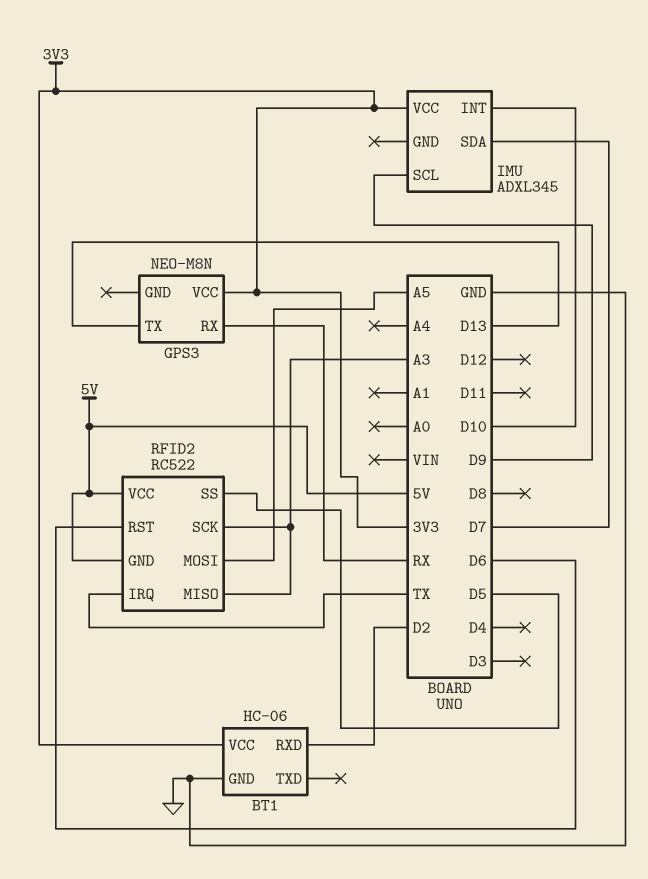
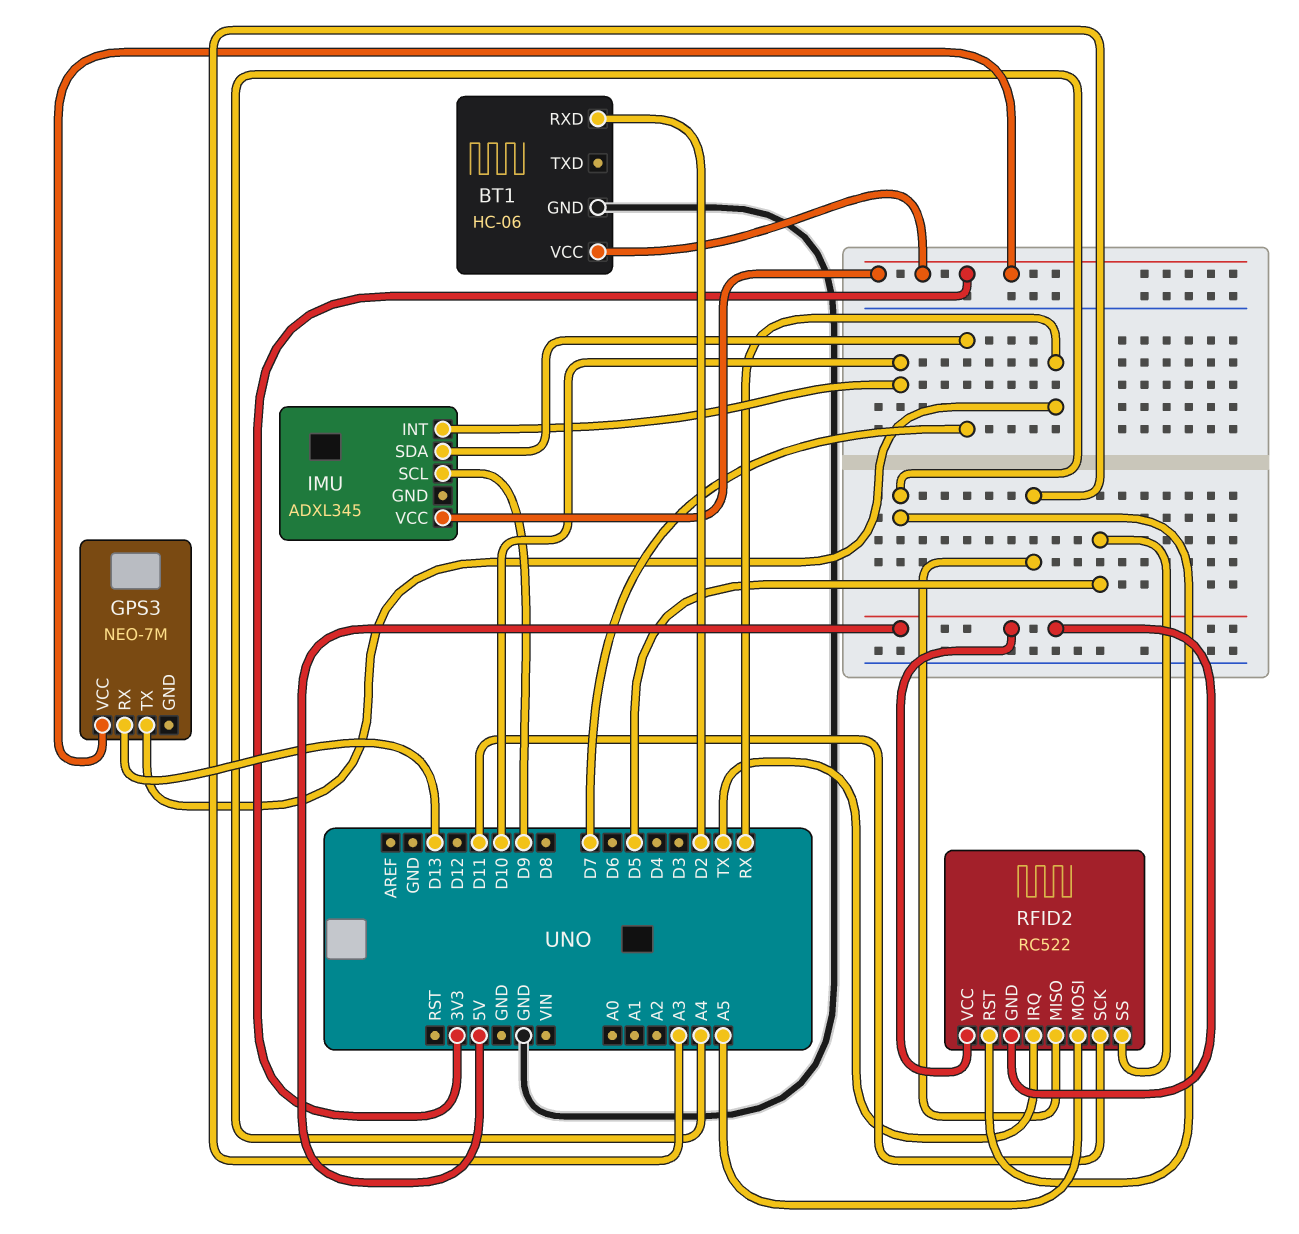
GPS3: NEO-M8N -> NEO-7M
GPS3 pin RX: RX -> D13
GPS3 pin TX: D13 -> RX
RFID2 pin RST: D6 -> A4
RFID2 pin SCK: A3 -> D11

